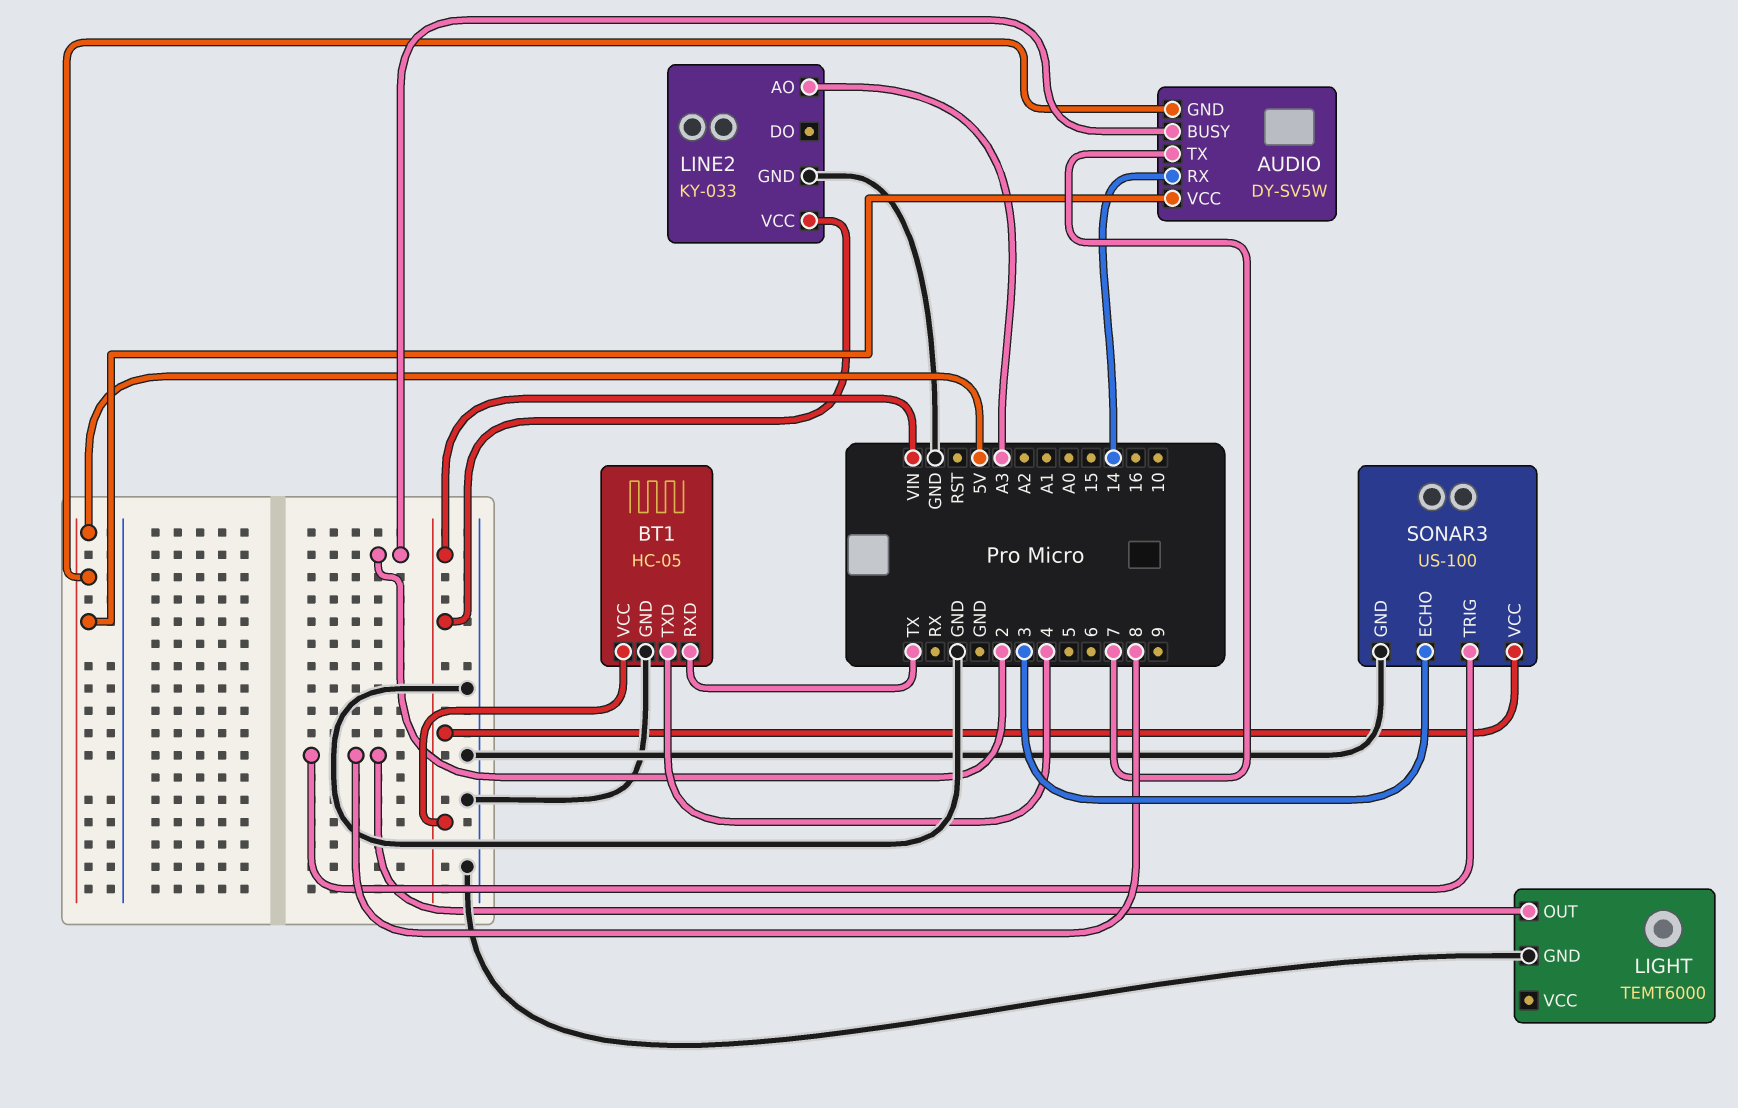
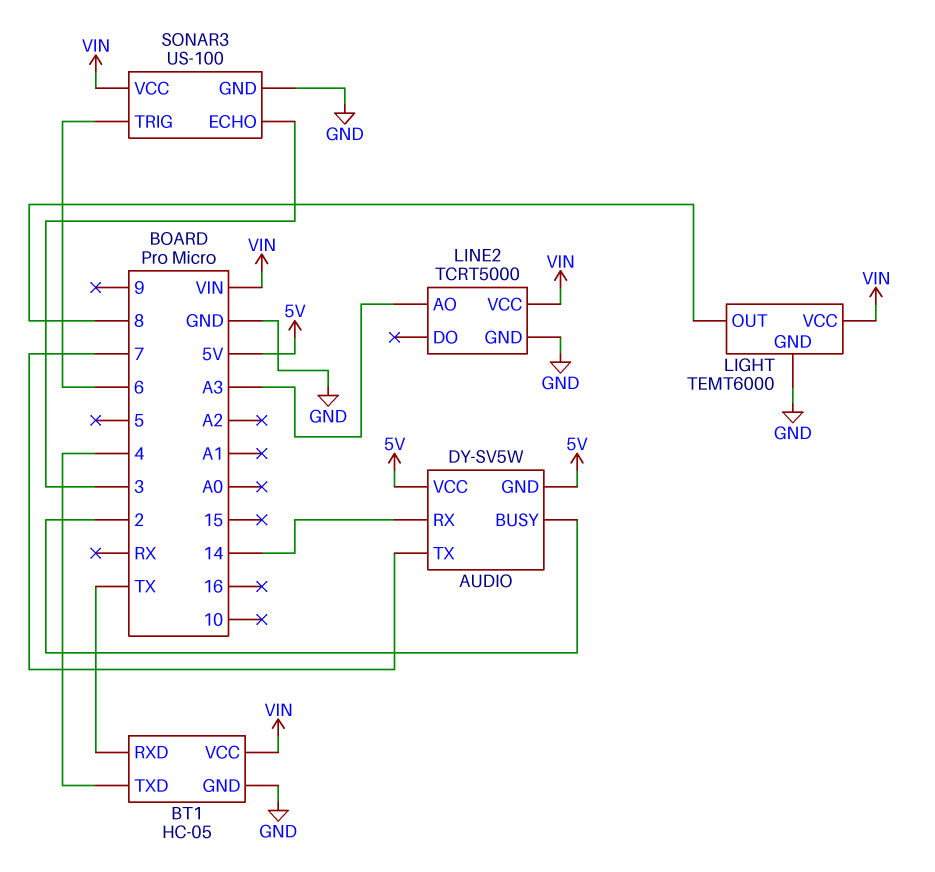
LIGHT pin VCC: none -> VIN
LINE2: KY-033 -> TCRT5000
SONAR3 pin TRIG: 8 -> 6

